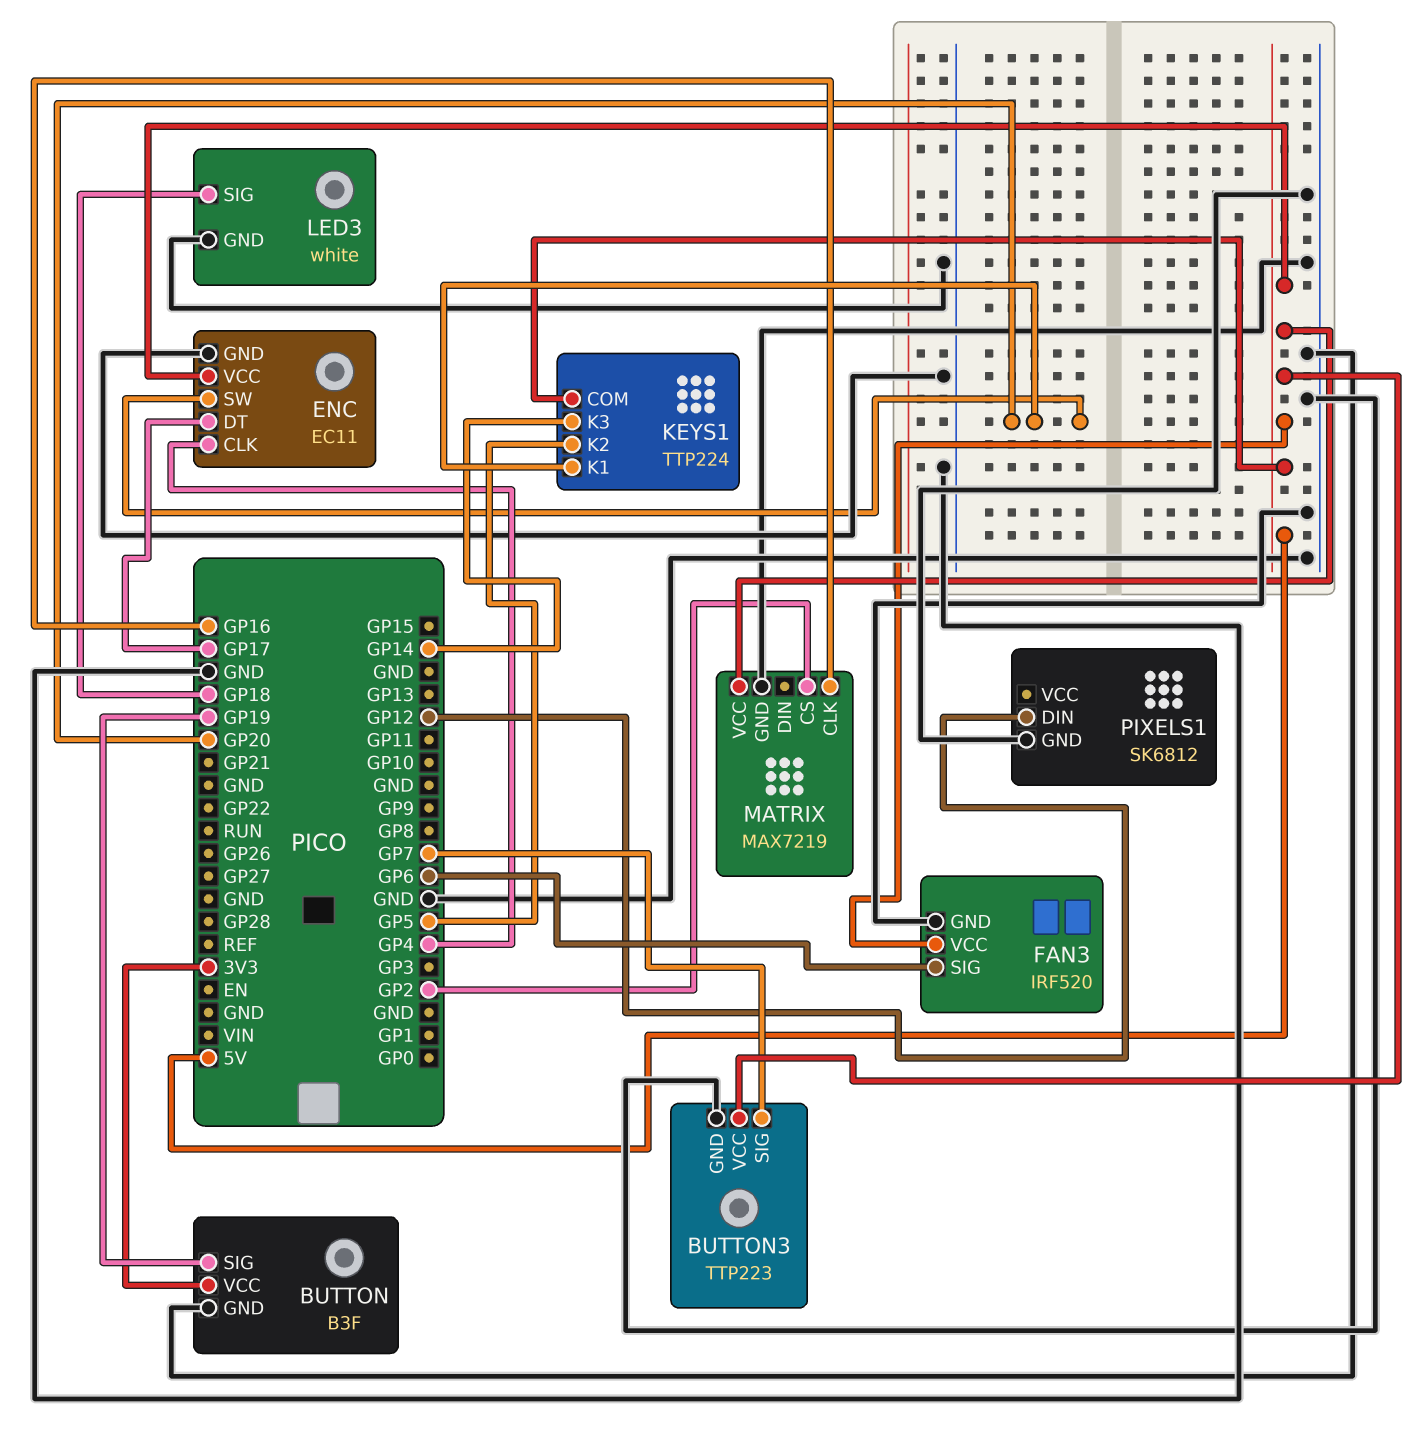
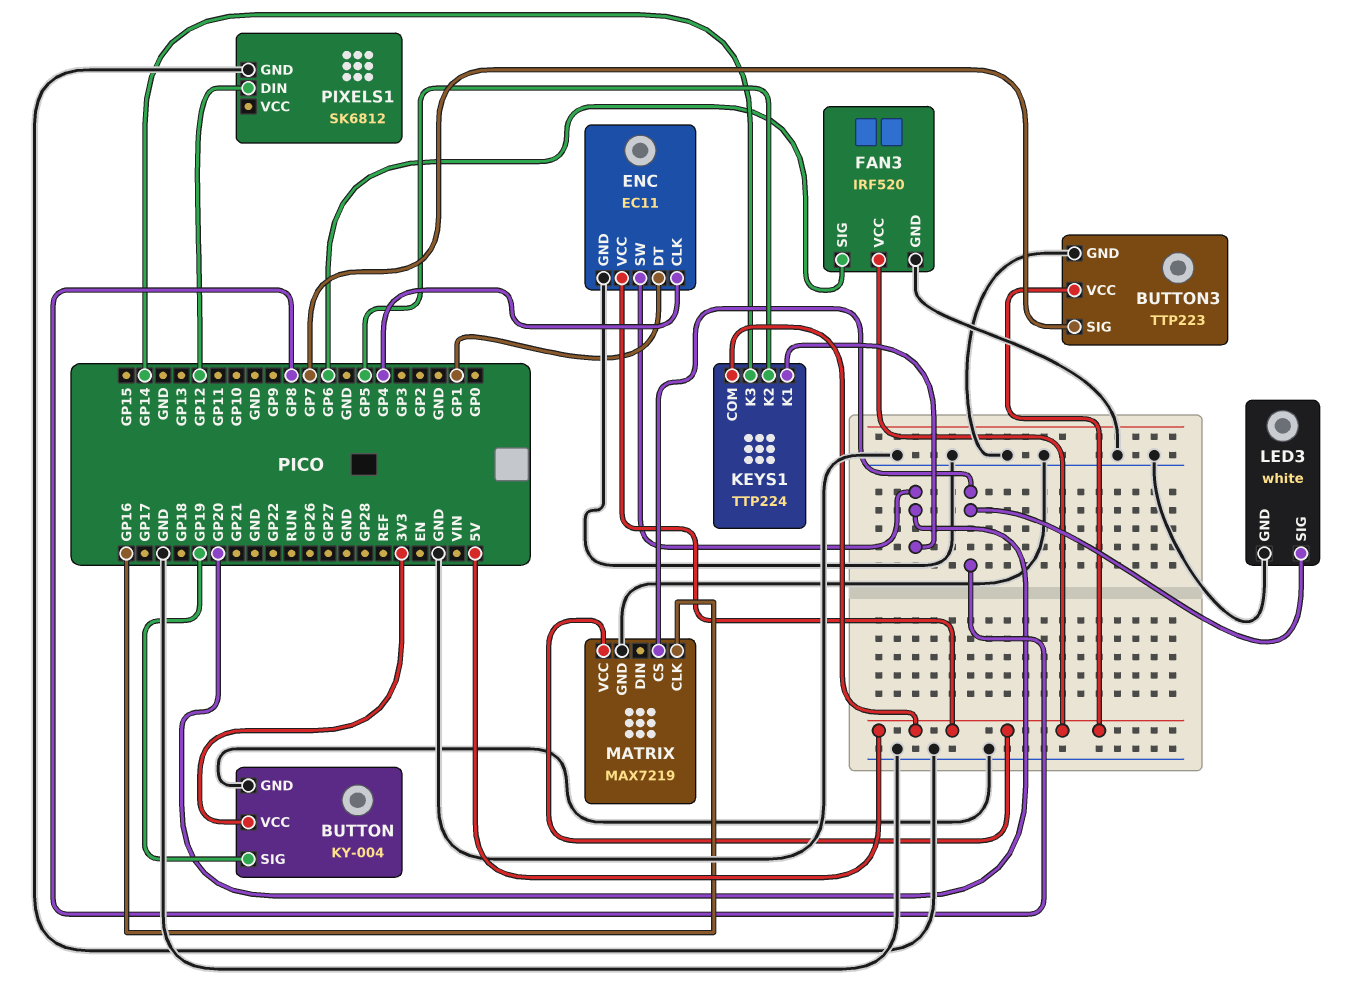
BUTTON: B3F -> KY-004
ENC pin DT: GP17 -> GP1
LED3 pin SIG: GP18 -> GP8
MATRIX pin CS: GP2 -> GP8

